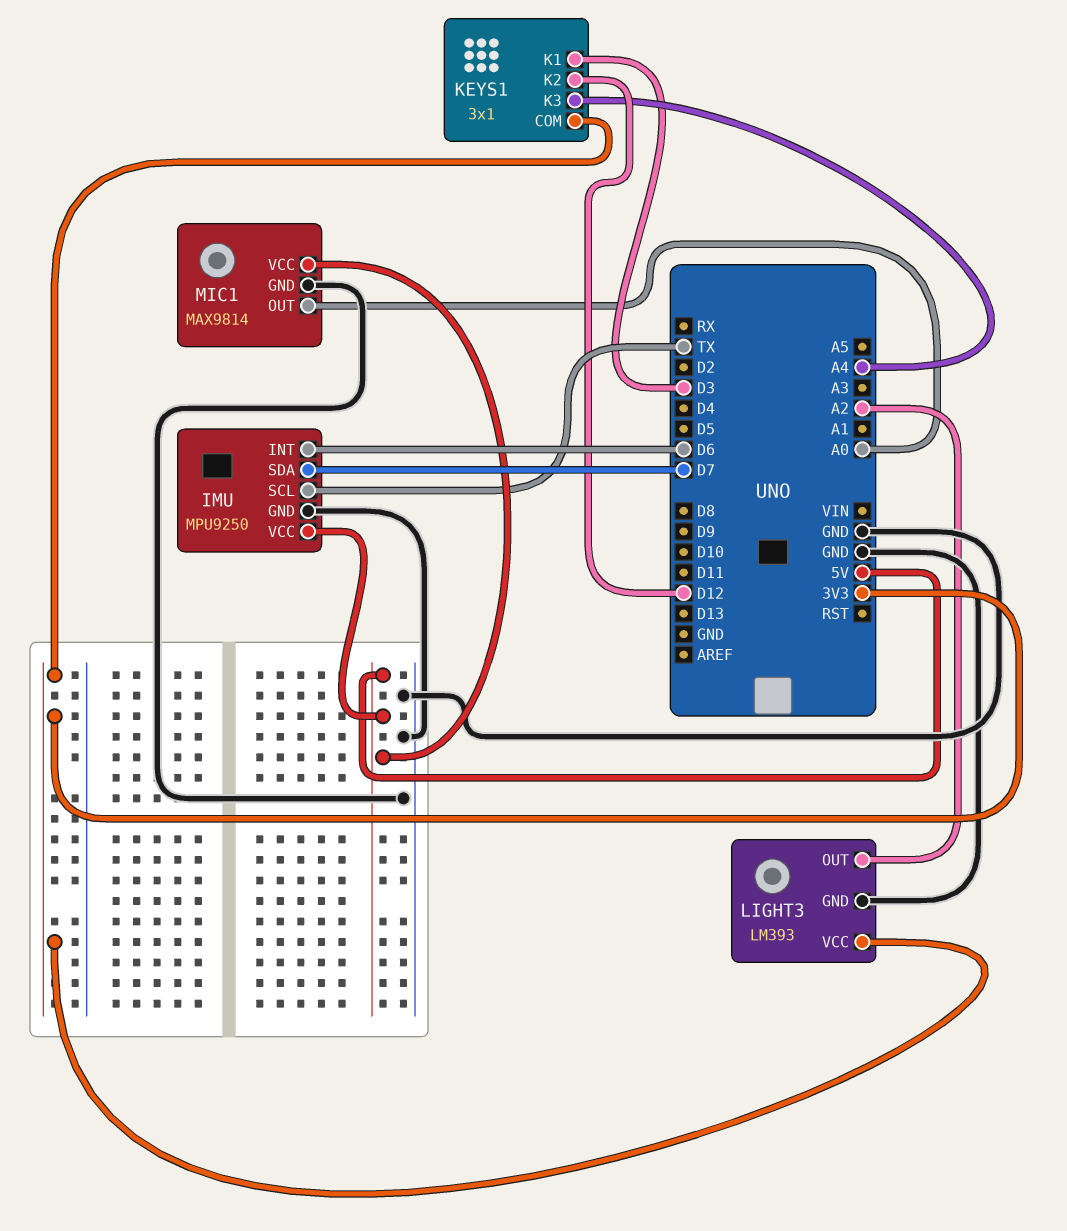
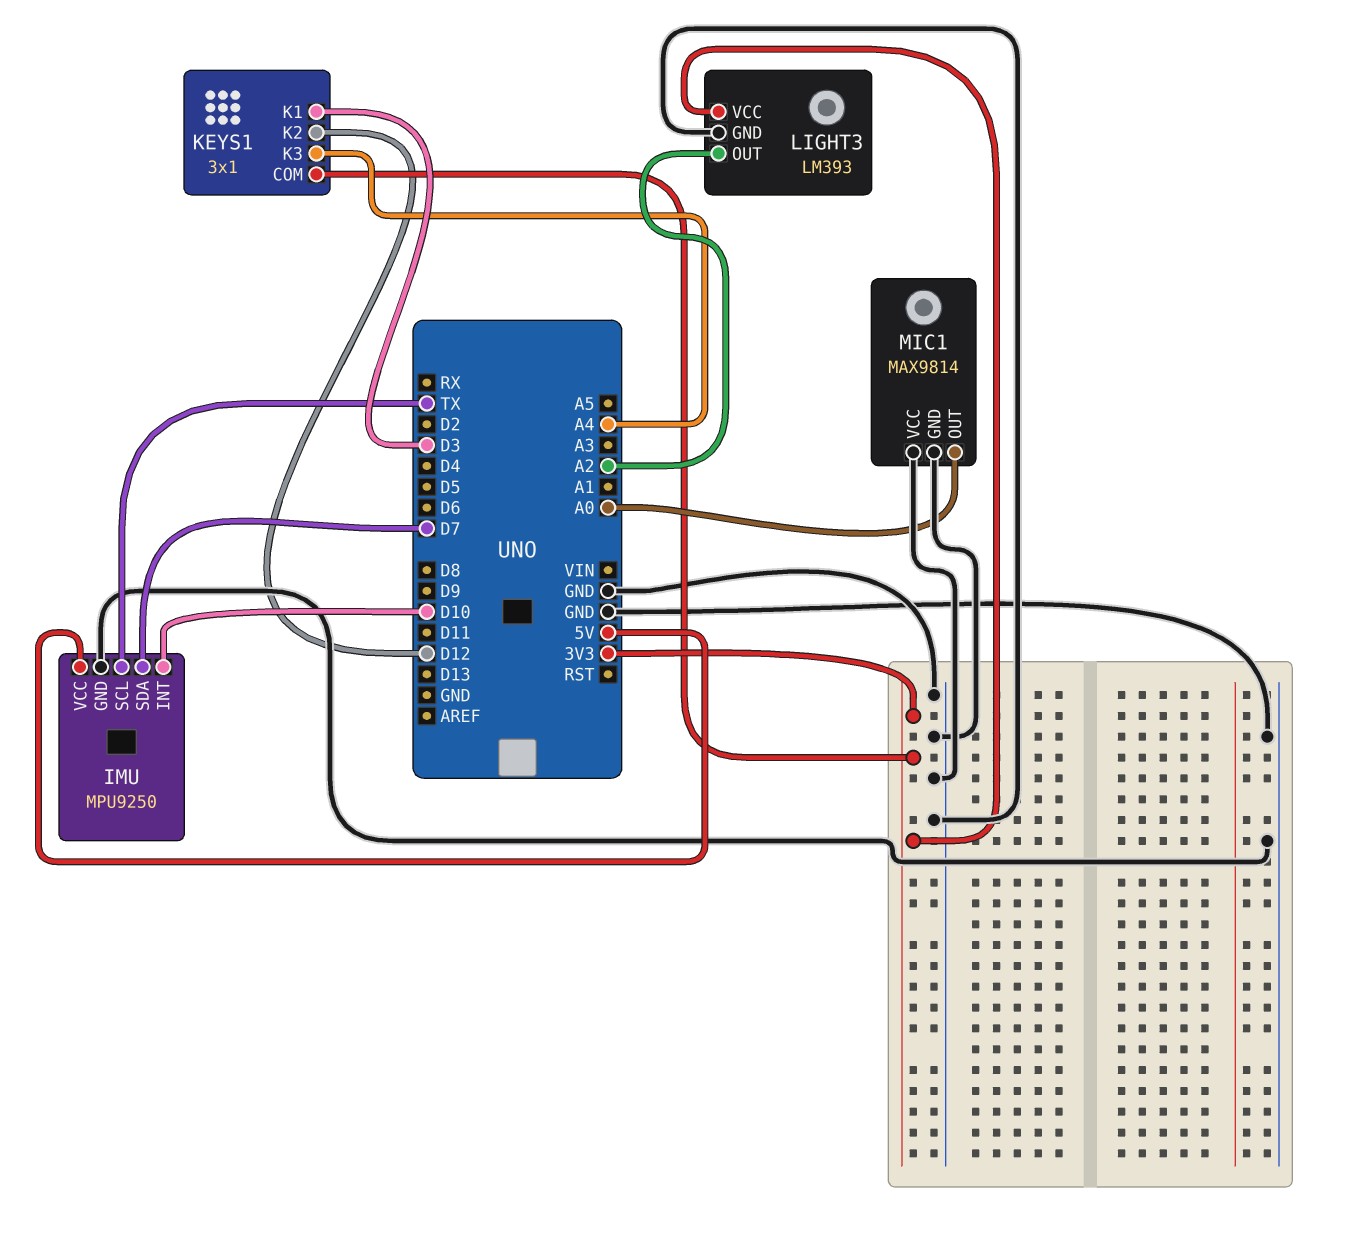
IMU pin INT: D6 -> D10
MIC1 pin VCC: 5V -> GND

